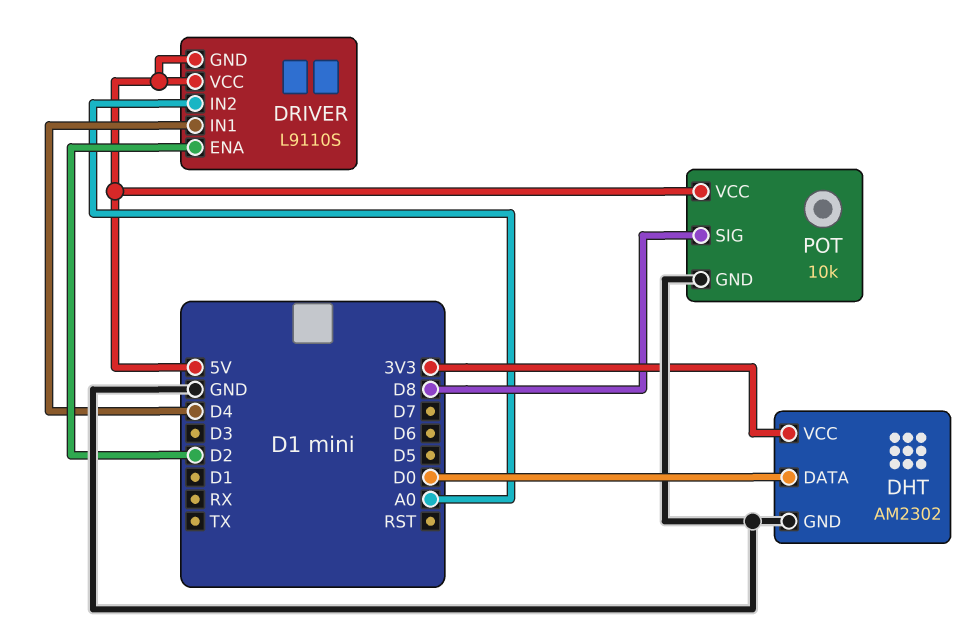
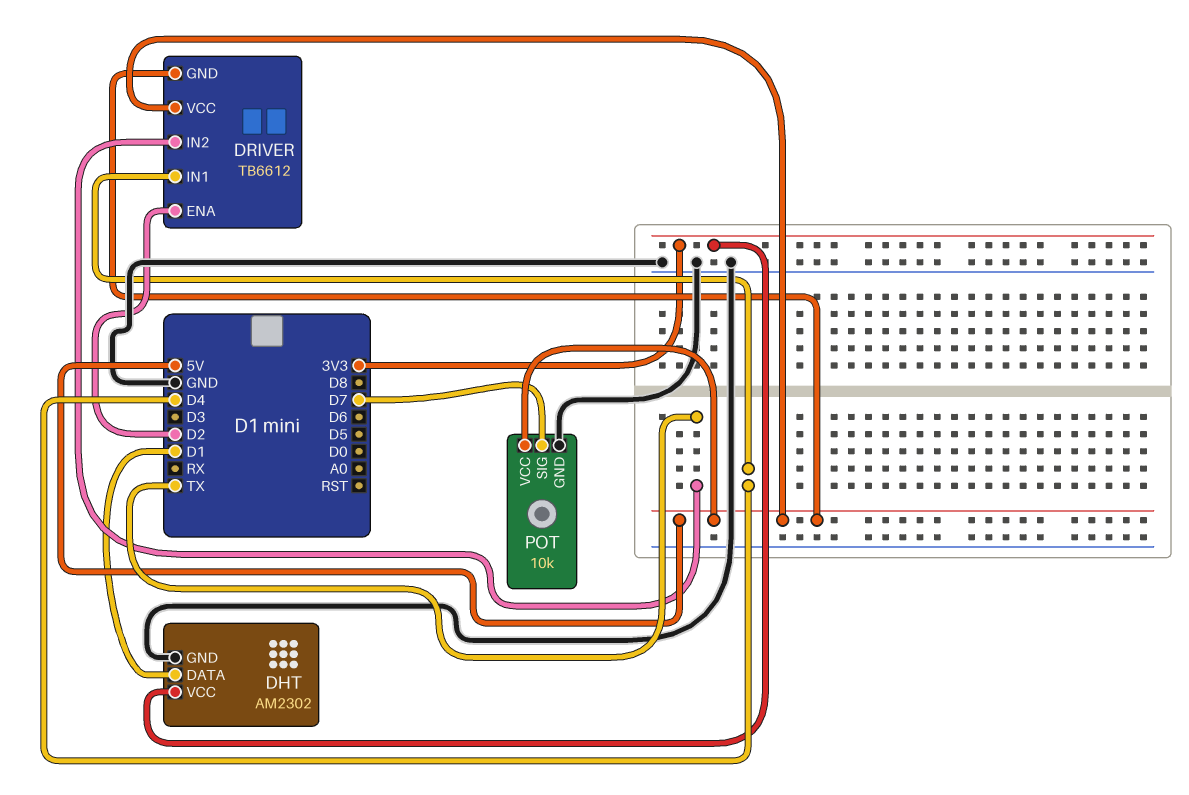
DHT pin DATA: D0 -> D1
DRIVER: L9110S -> TB6612
DRIVER pin IN2: A0 -> TX
POT pin SIG: D8 -> D7

